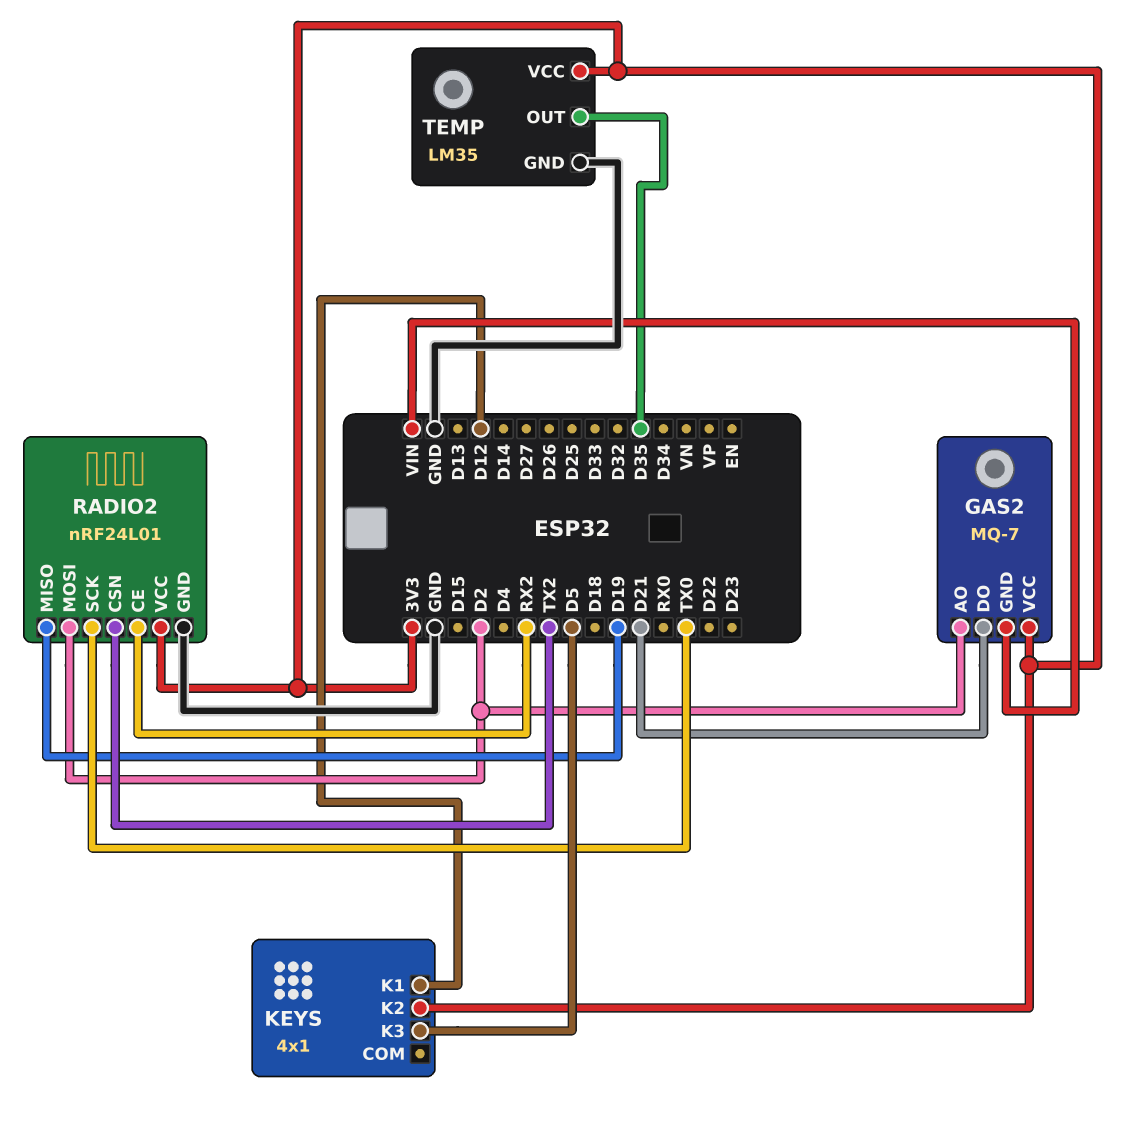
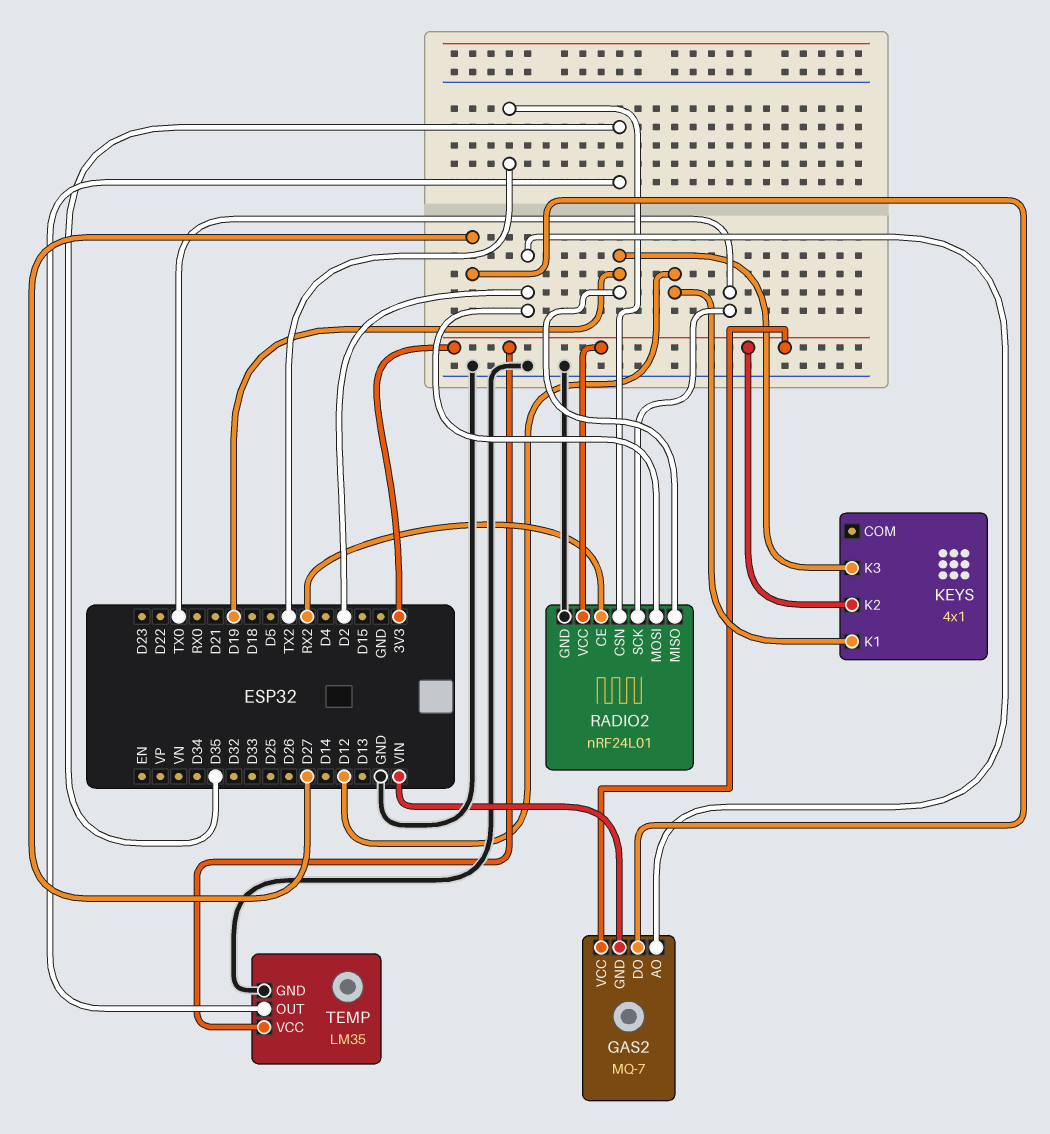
GAS2 pin DO: D21 -> D27
KEYS pin K3: D5 -> D19

